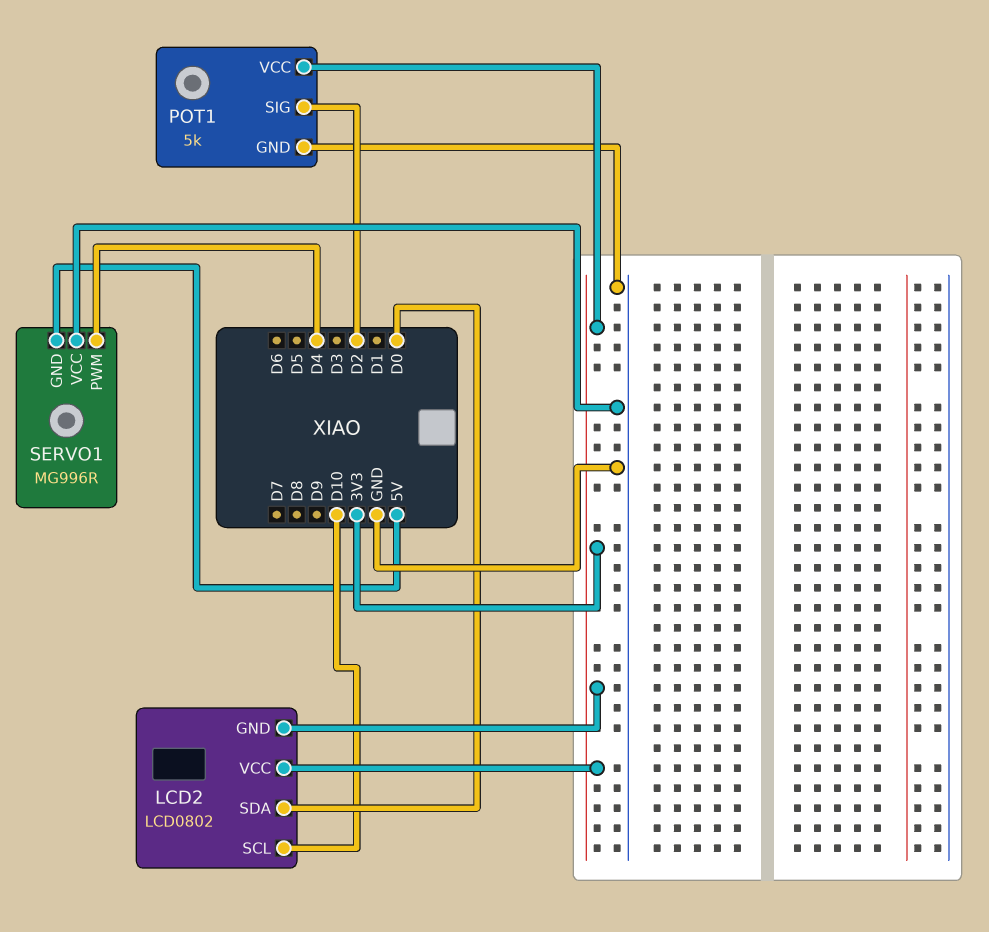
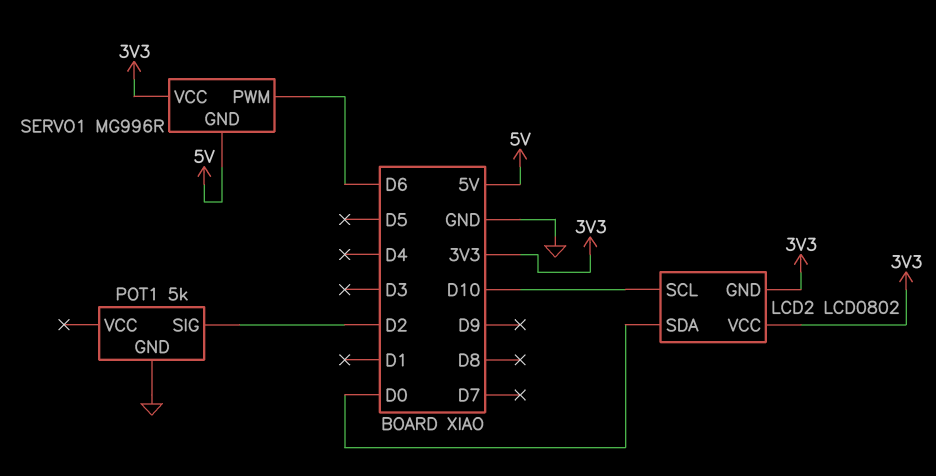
POT1 pin VCC: 3V3 -> none
SERVO1 pin PWM: D4 -> D6
SERVO1 pin VCC: GND -> 3V3

